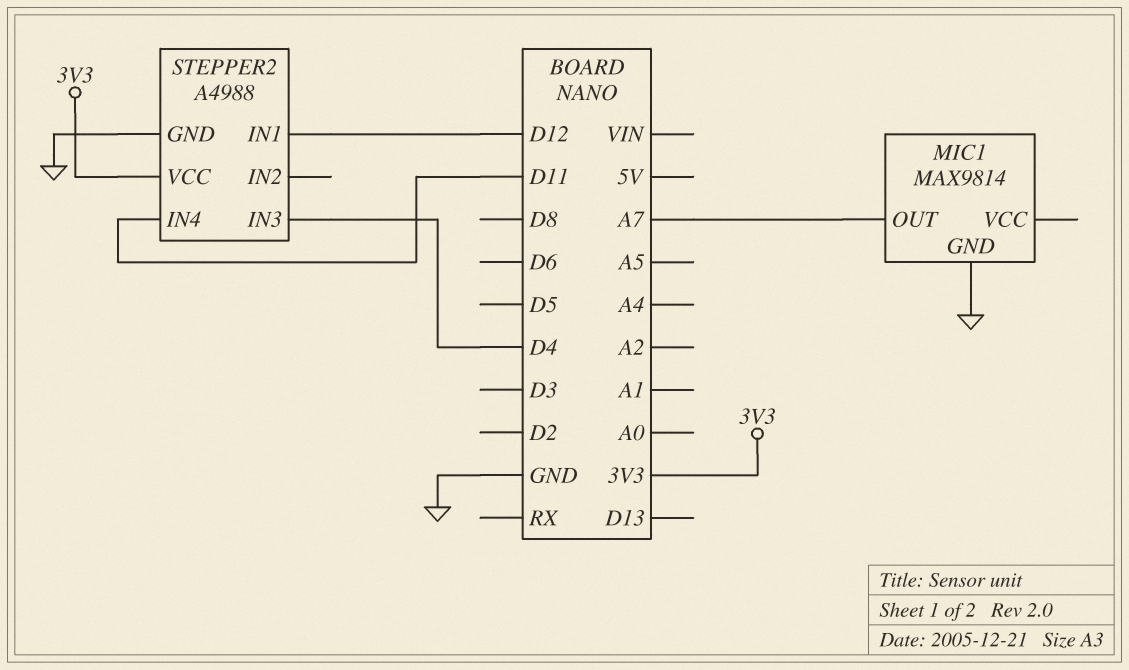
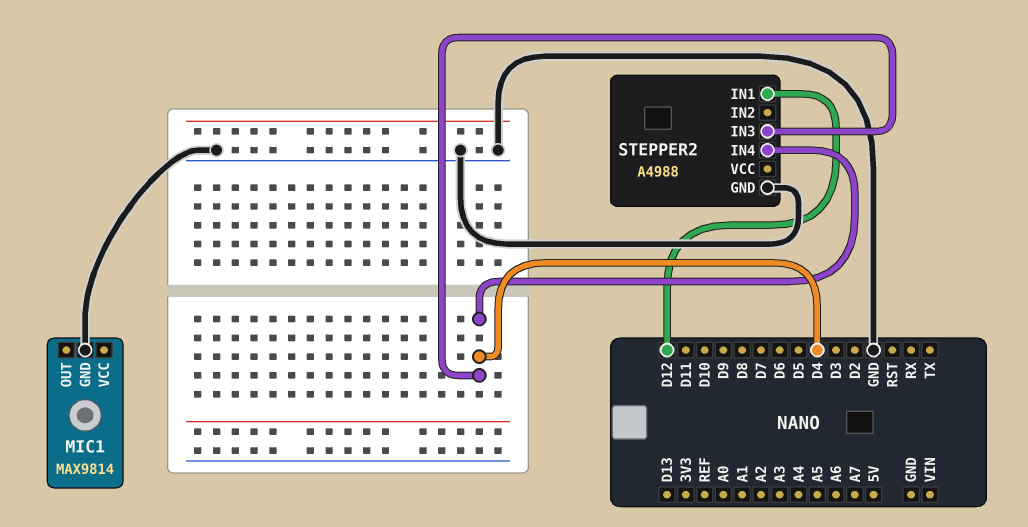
MIC1 pin OUT: A7 -> none
STEPPER2 pin IN4: D11 -> D4
STEPPER2 pin VCC: 3V3 -> none

